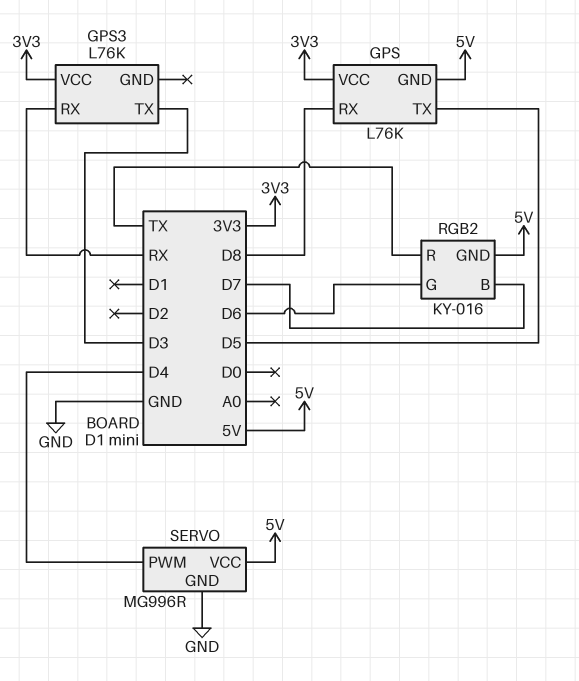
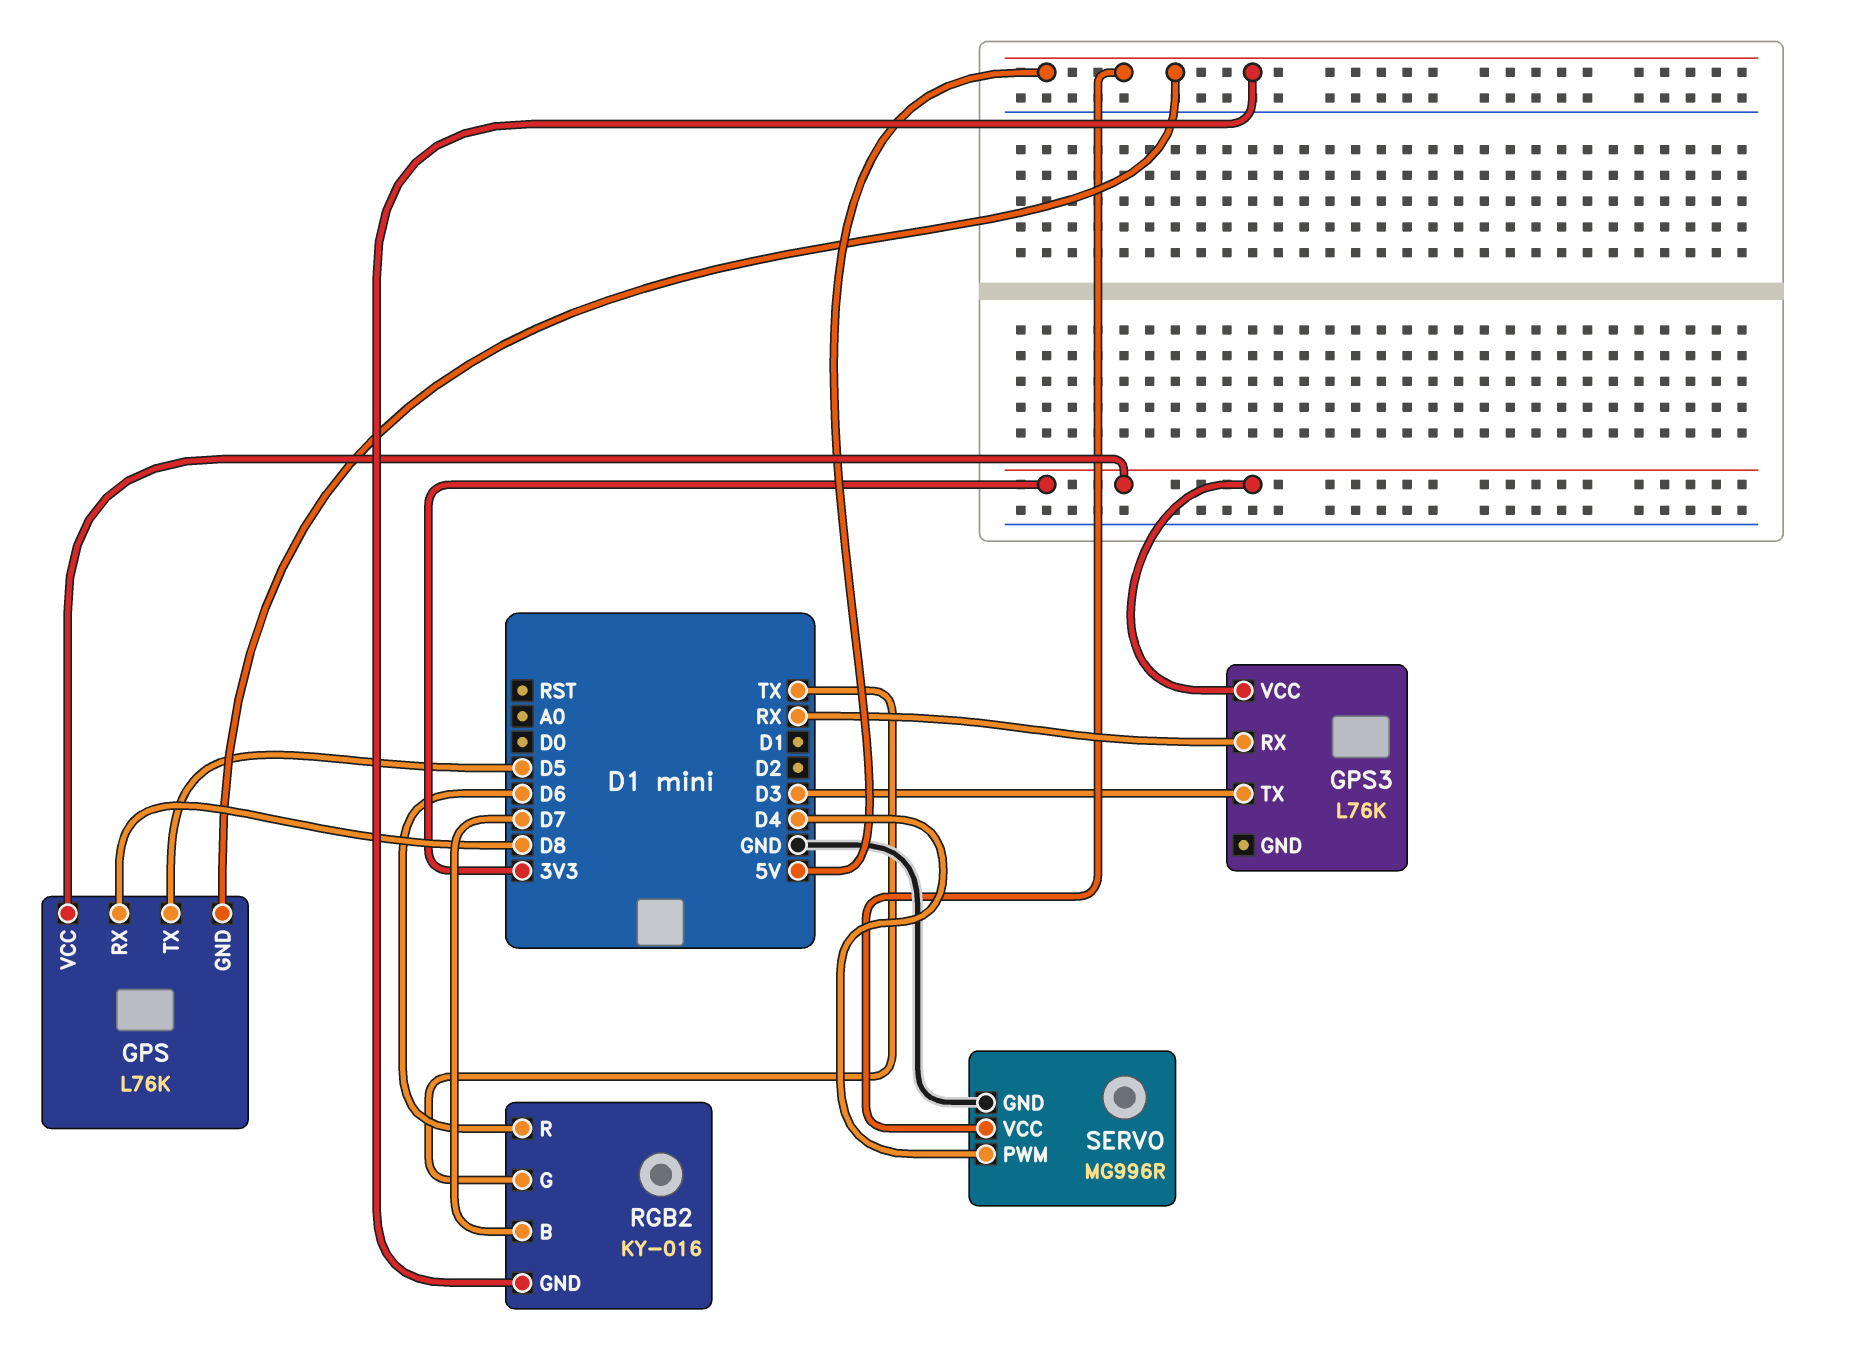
RGB2 pin G: D6 -> TX
RGB2 pin R: TX -> D6

